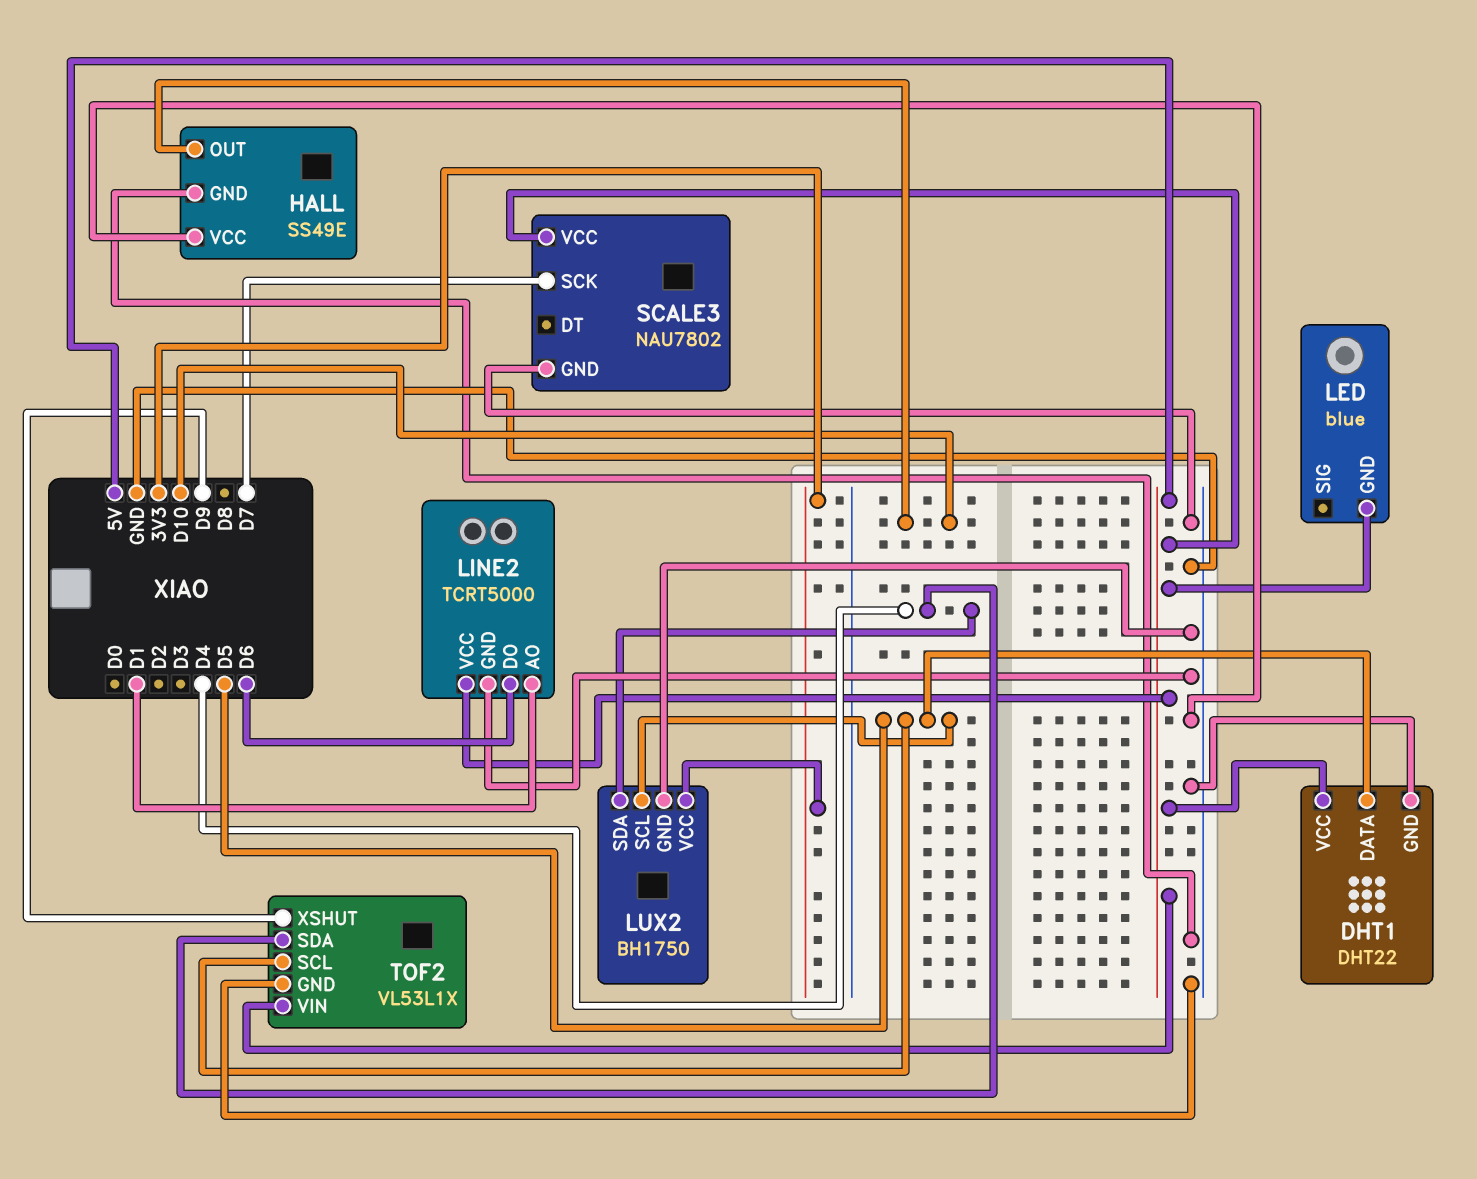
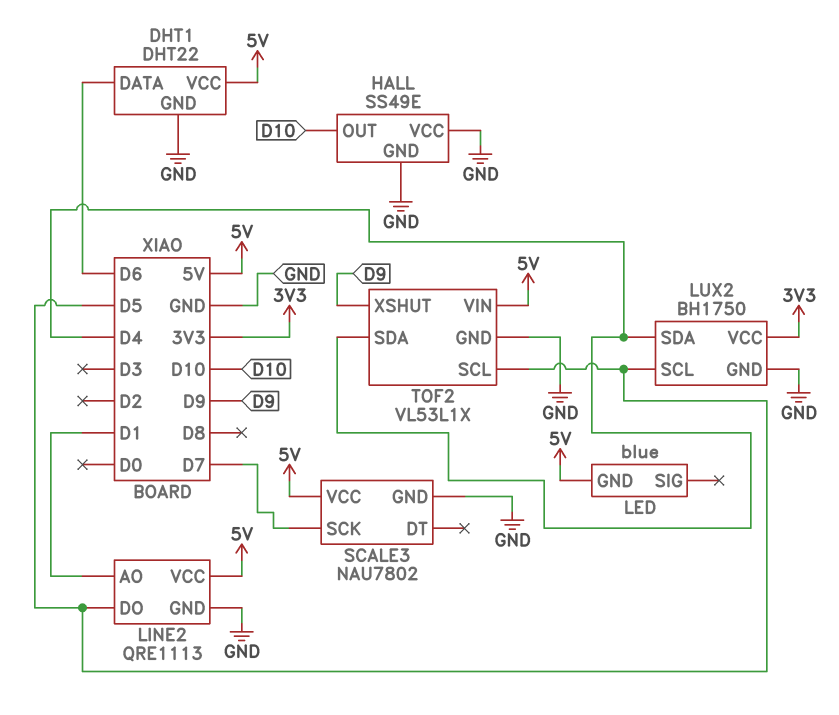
DHT1 pin DATA: D5 -> D6
LINE2: TCRT5000 -> QRE1113
LINE2 pin DO: D6 -> D5

